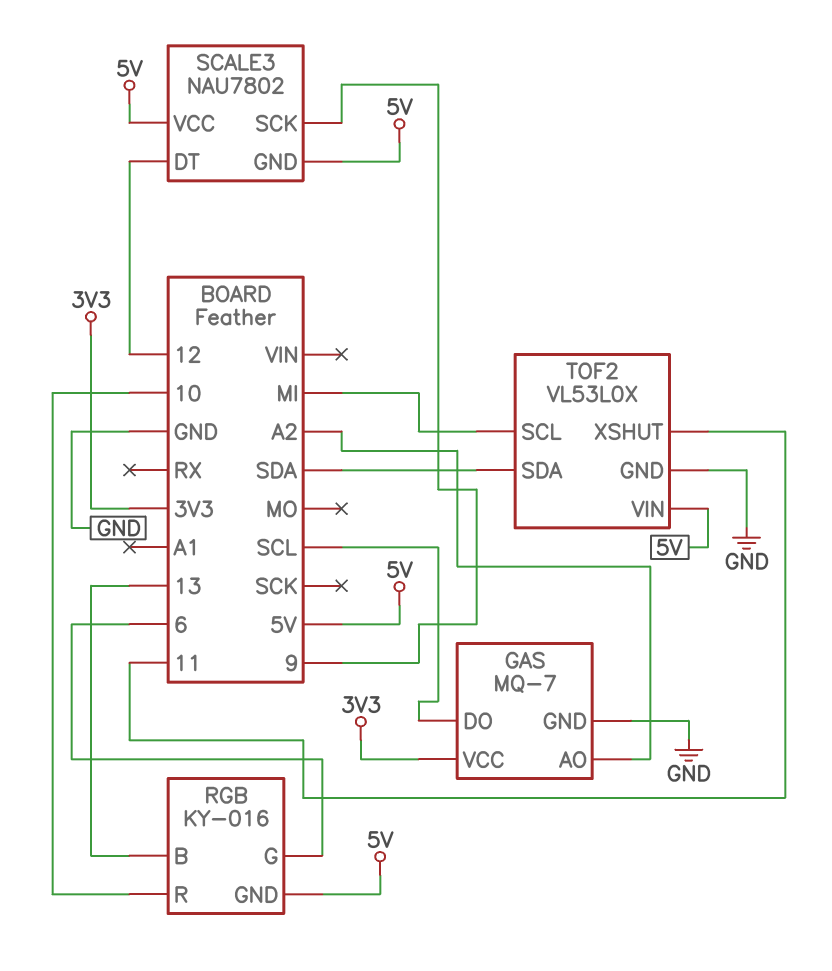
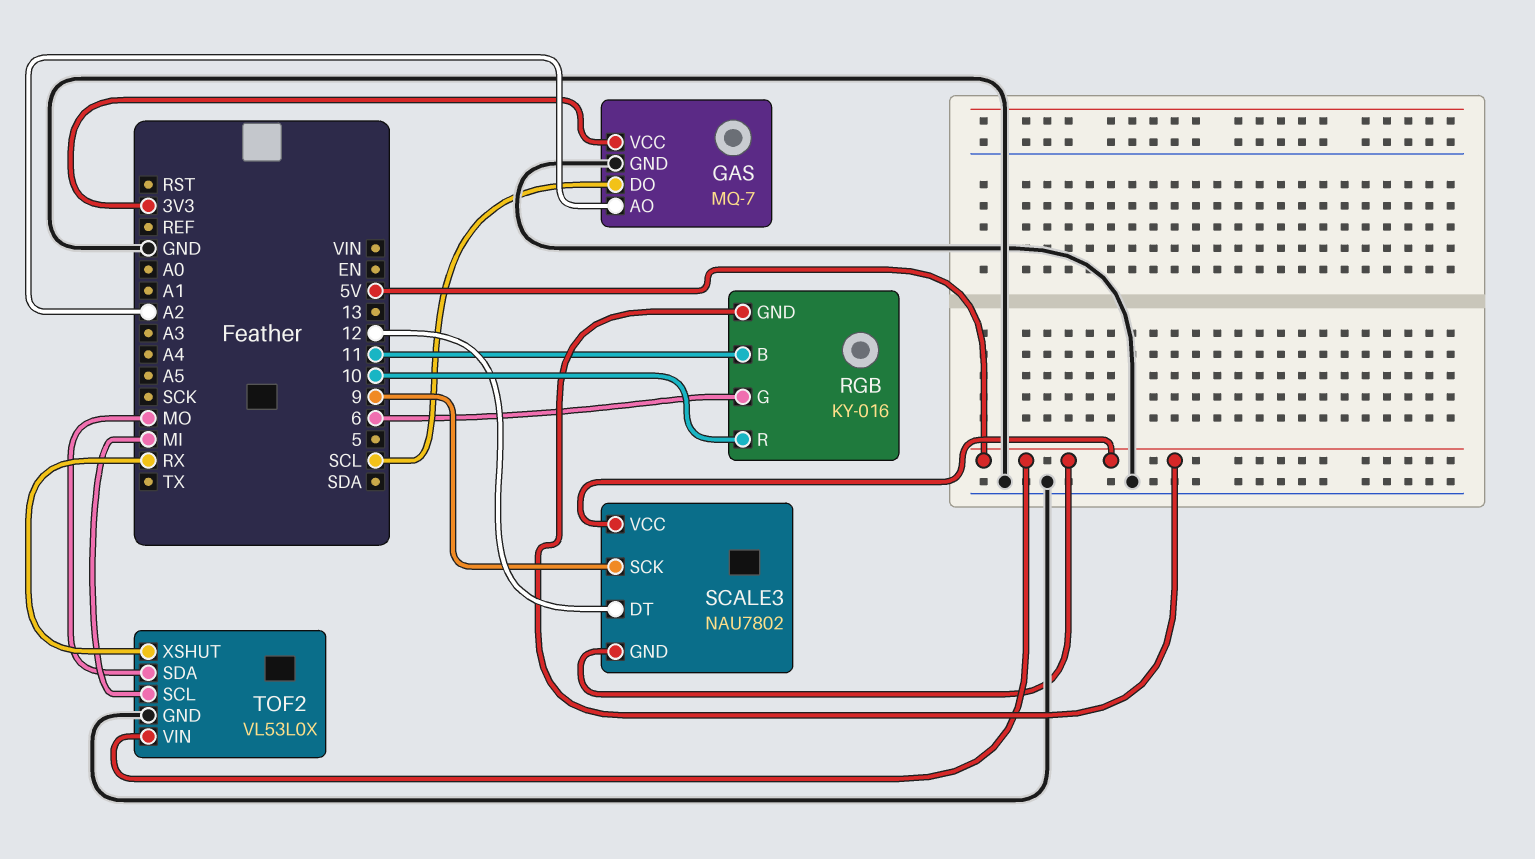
RGB pin B: 13 -> 11
TOF2 pin SDA: SDA -> MO
TOF2 pin XSHUT: 11 -> RX

